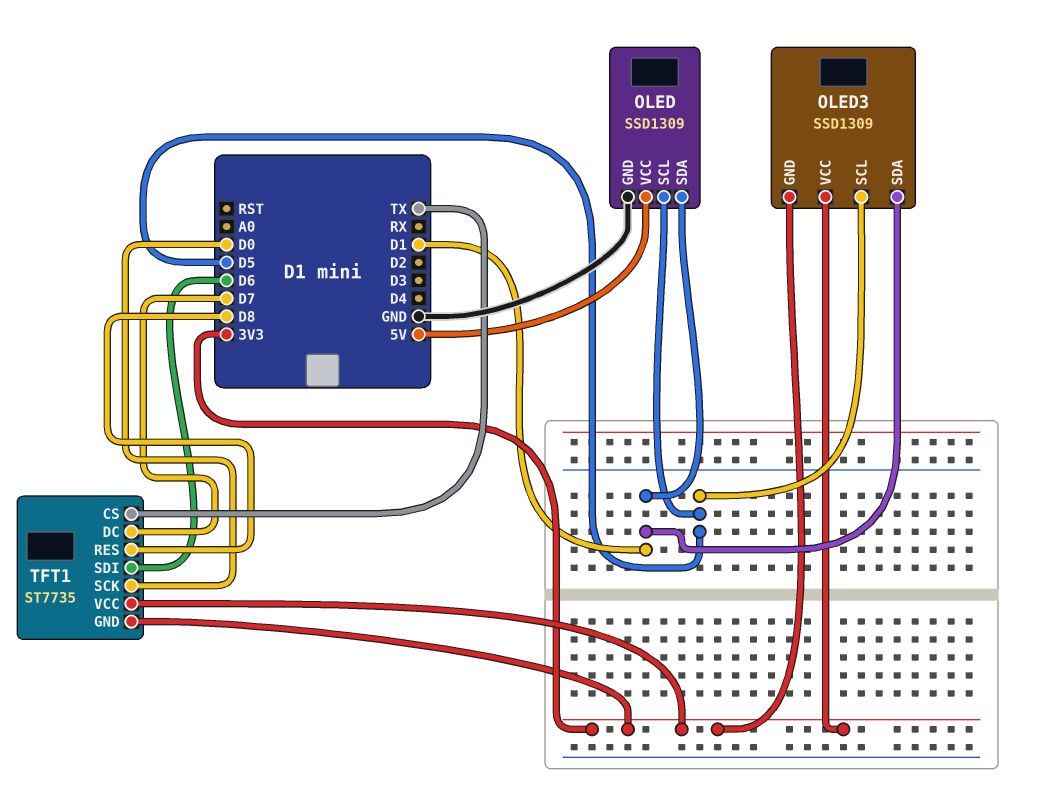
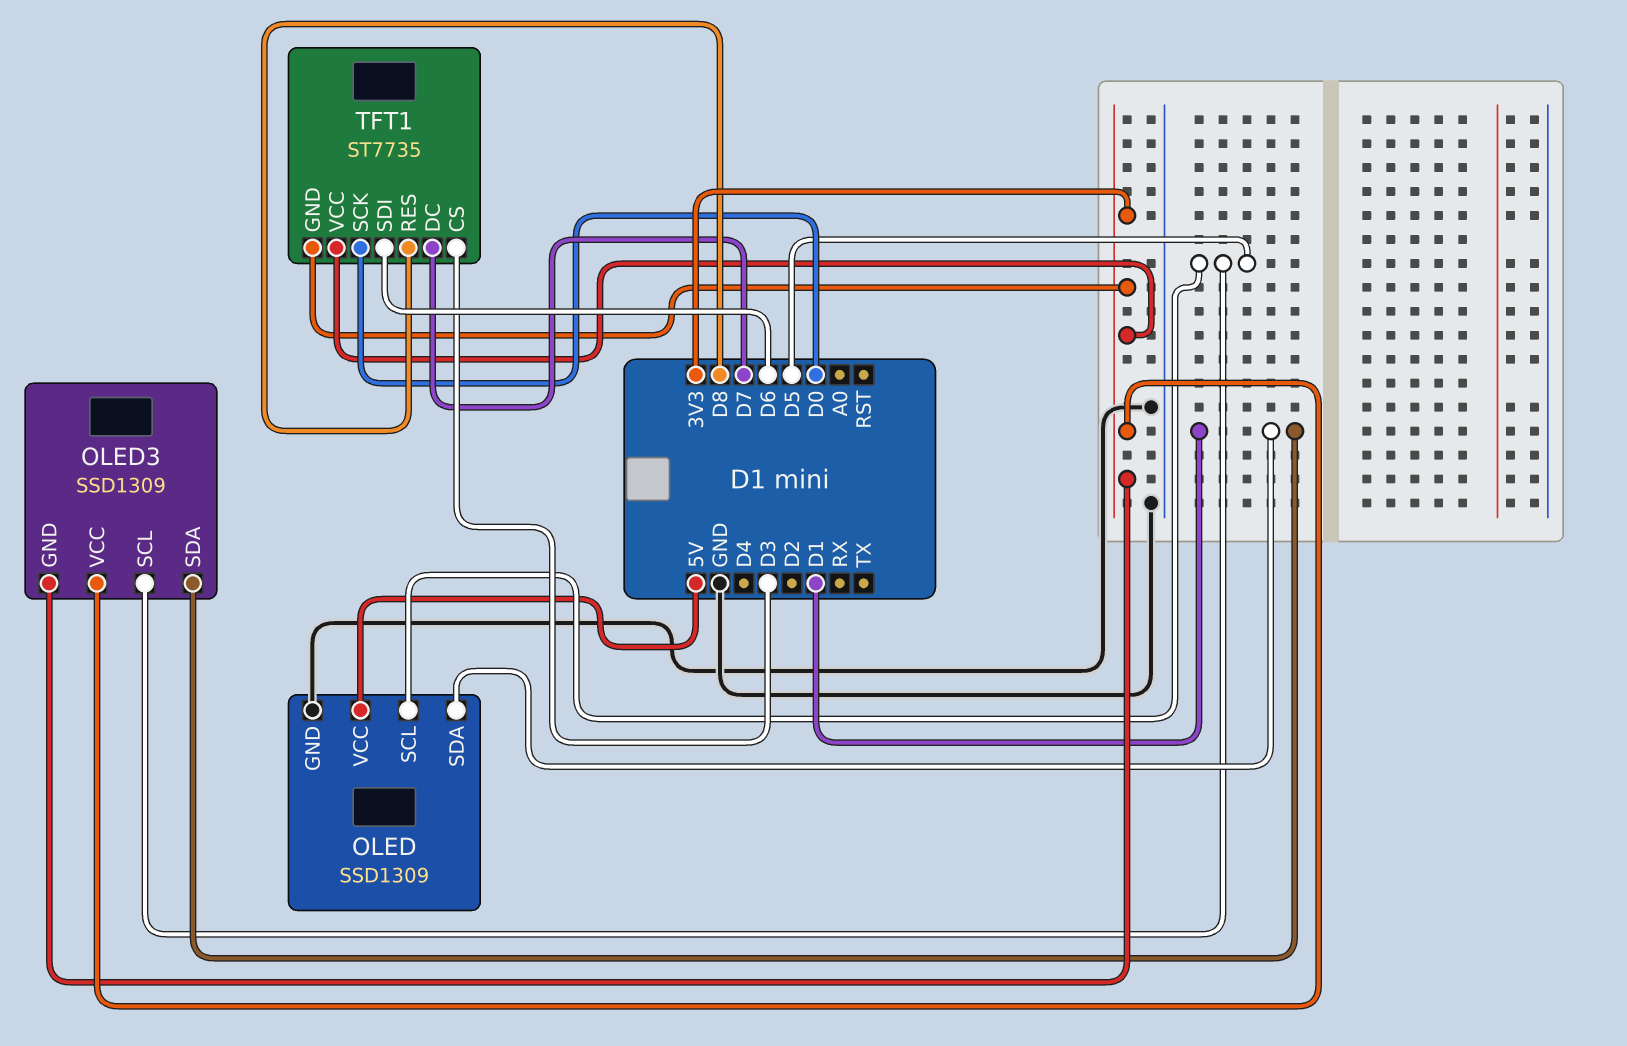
TFT1 pin CS: TX -> D3

